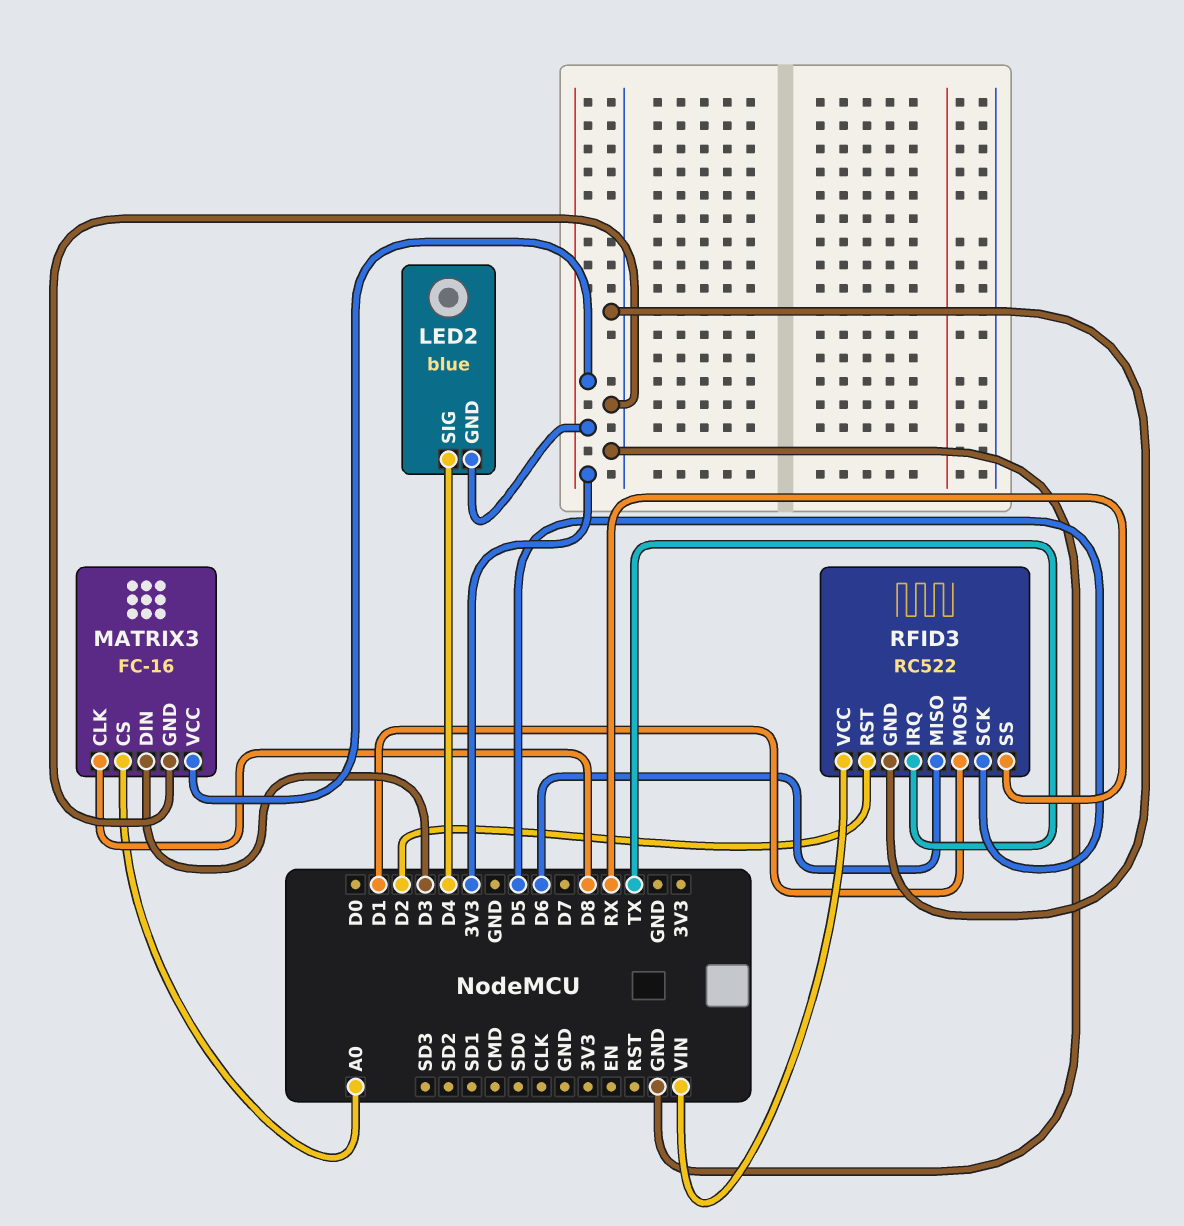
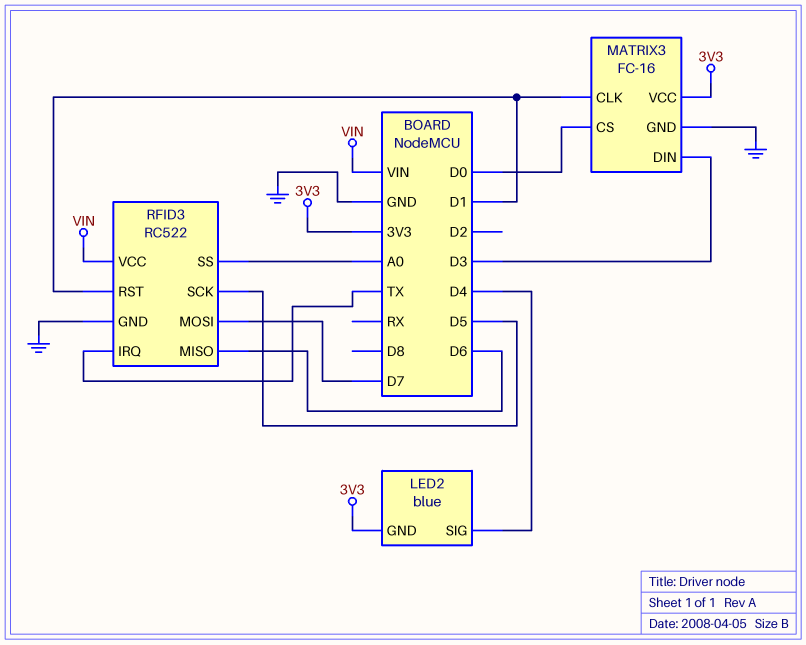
MATRIX3 pin CLK: D8 -> D1
MATRIX3 pin CS: A0 -> D0
RFID3 pin MOSI: D1 -> D7
RFID3 pin RST: D2 -> D1
RFID3 pin SS: RX -> A0

